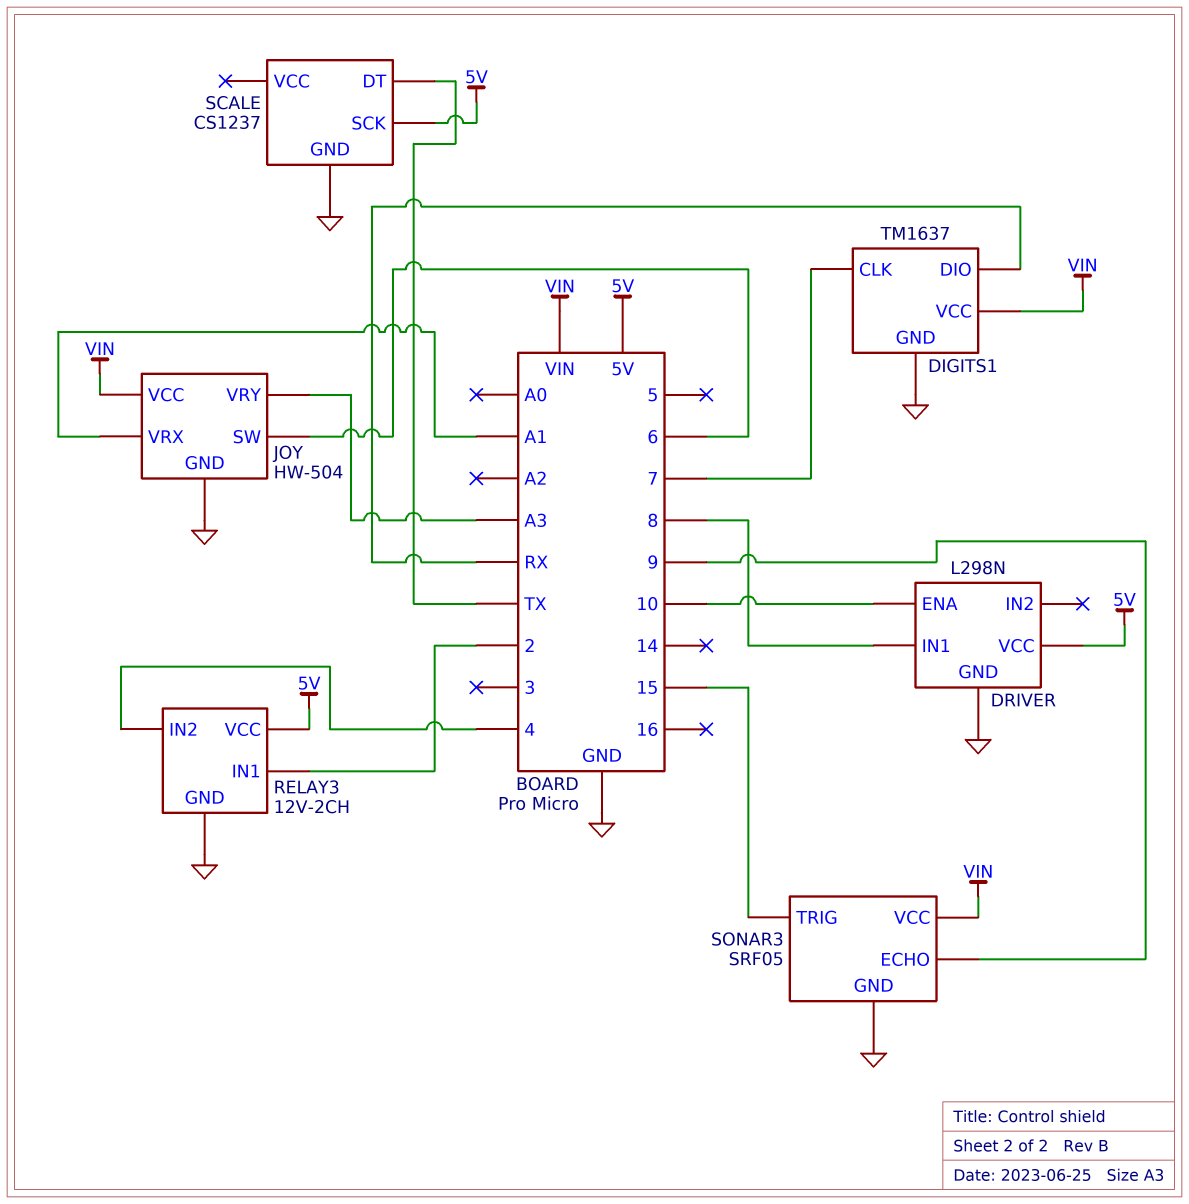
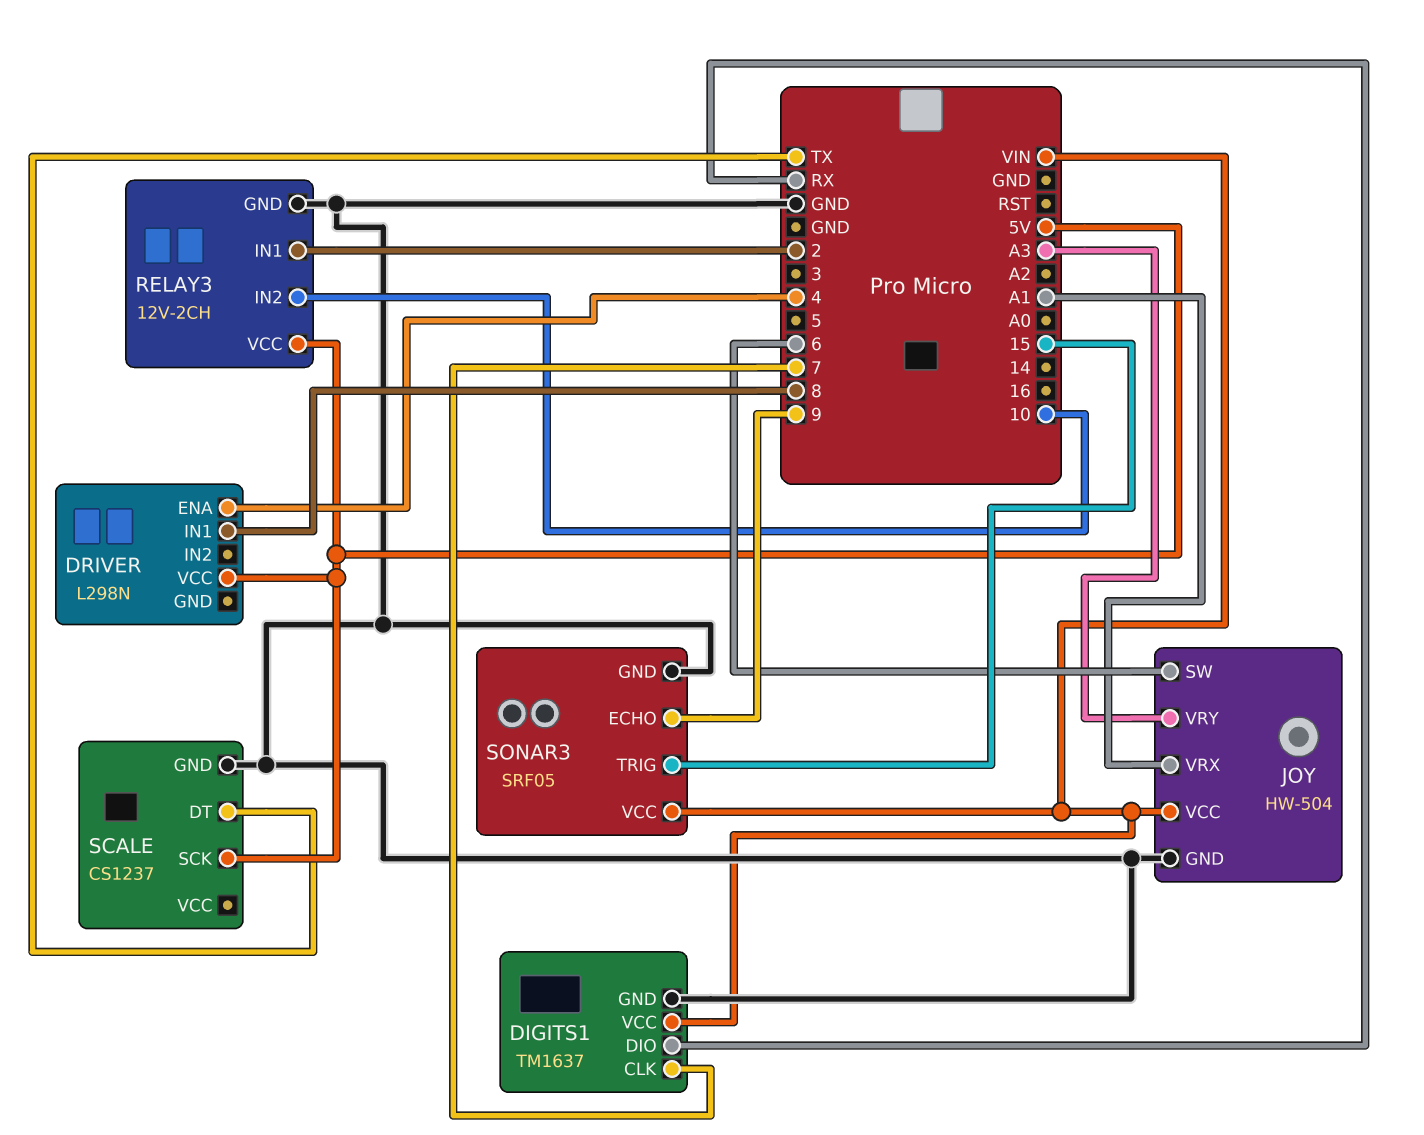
DRIVER pin ENA: 10 -> 4
DRIVER pin GND: GND -> none
RELAY3 pin IN2: 4 -> 10

